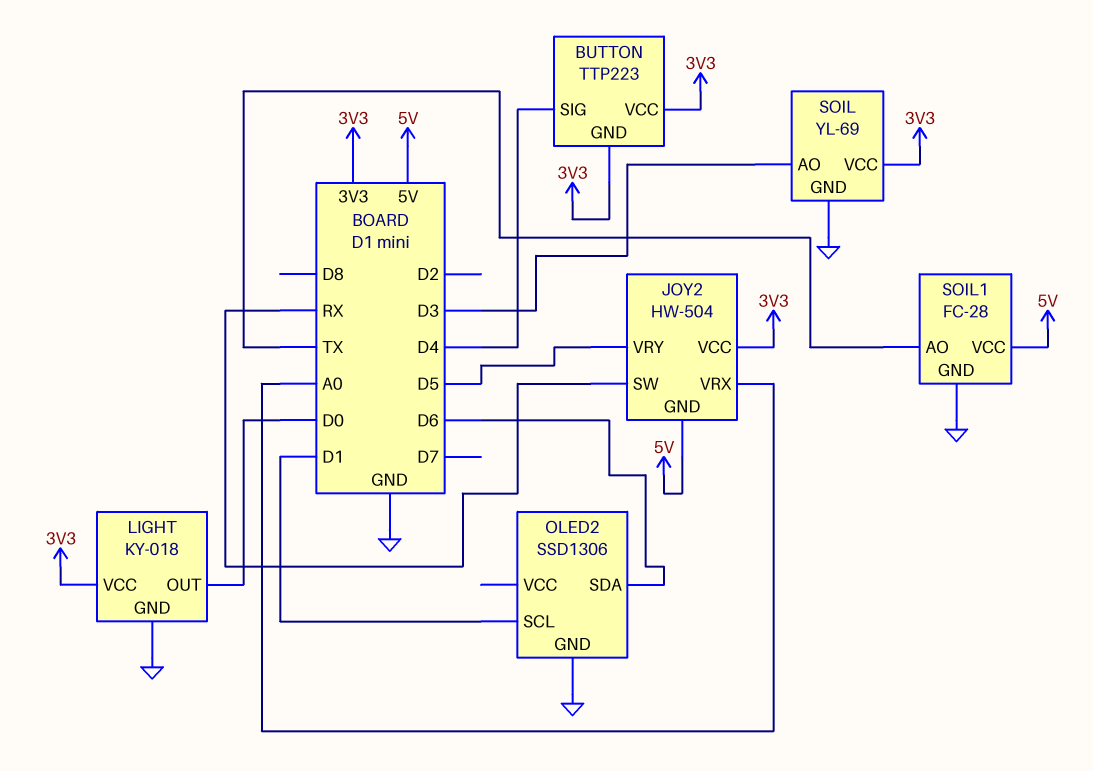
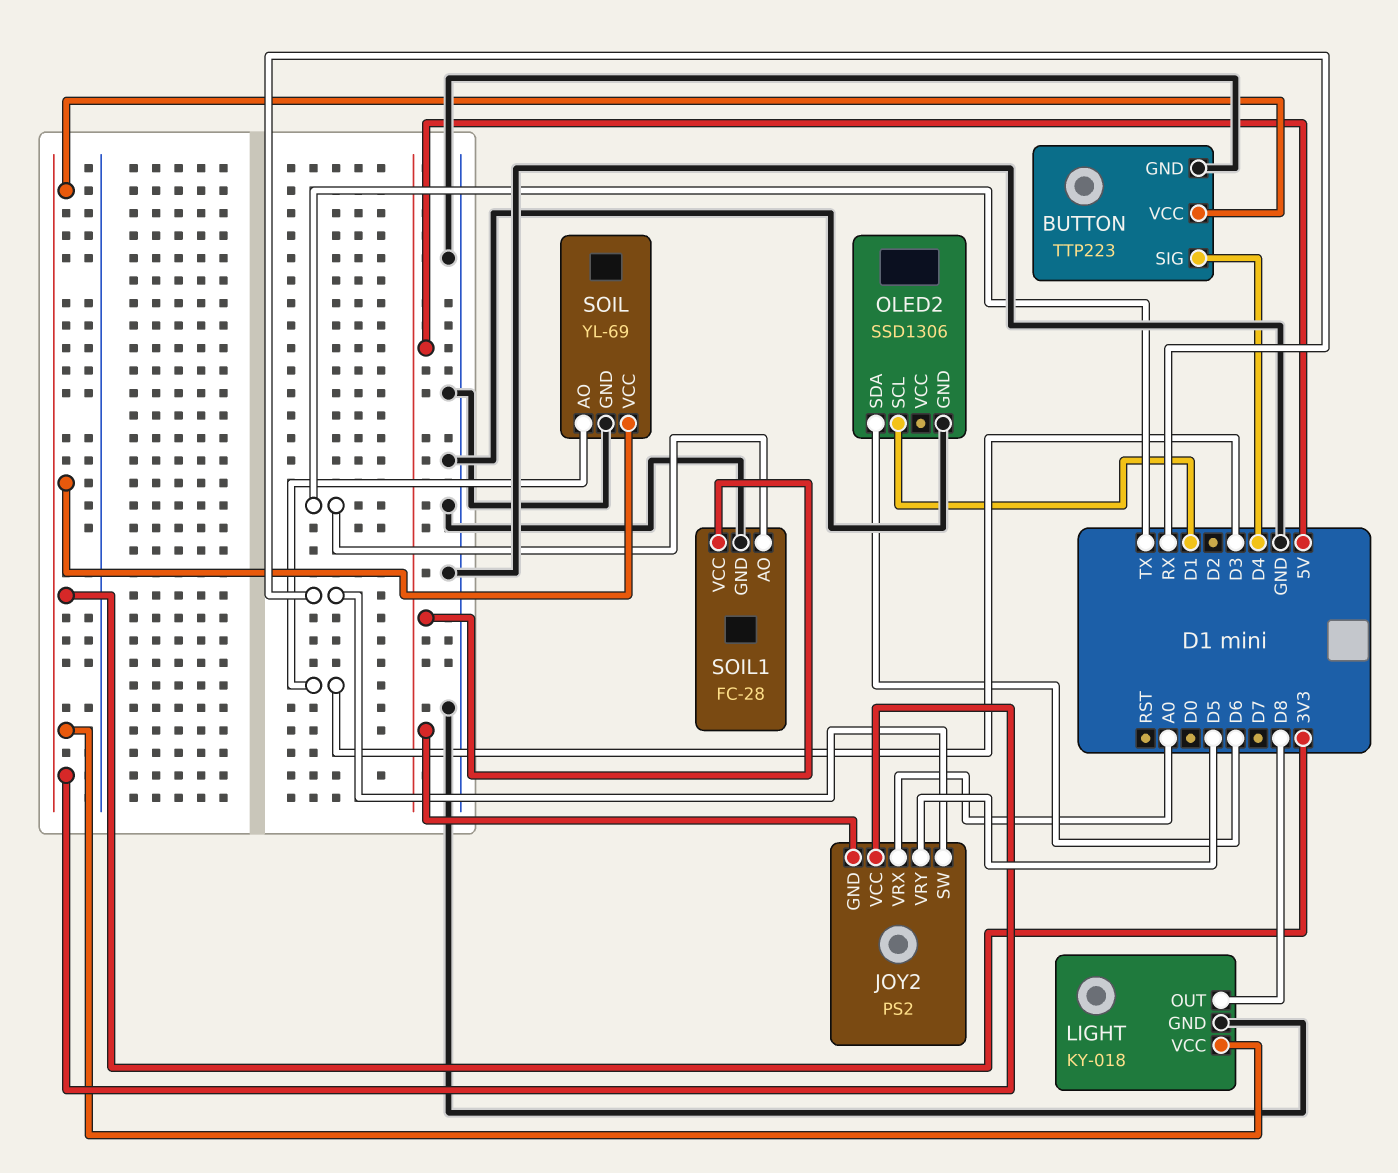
BUTTON pin GND: 3V3 -> GND
JOY2: HW-504 -> PS2
LIGHT pin OUT: D0 -> D8

